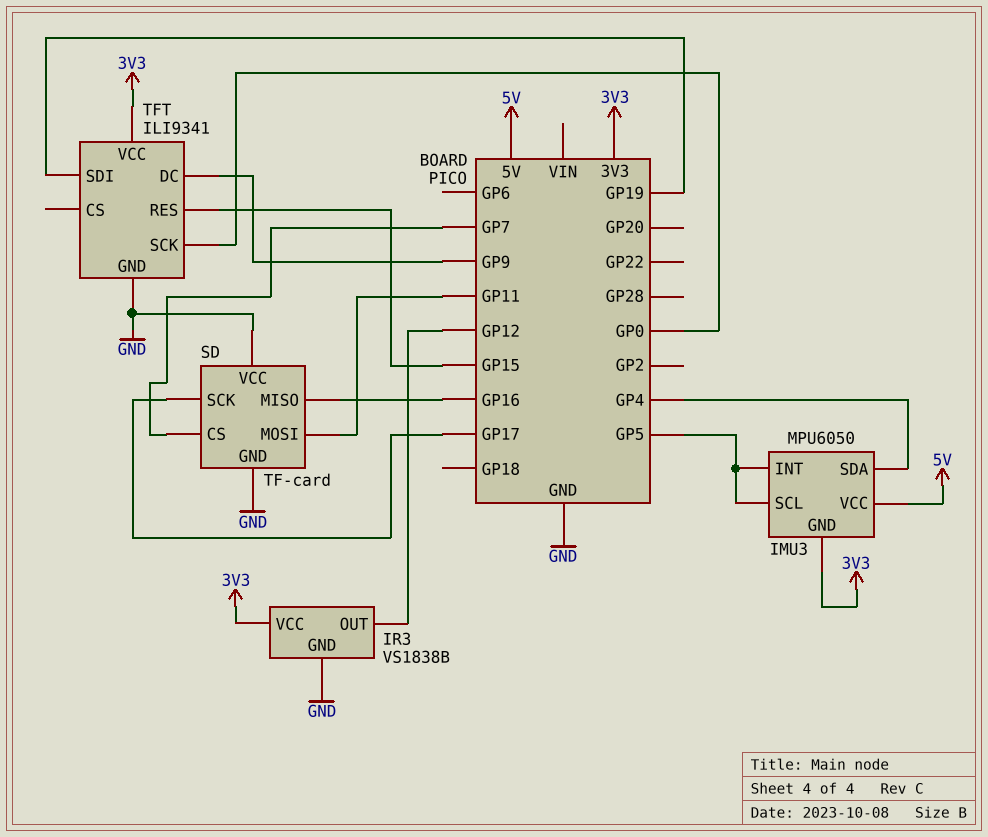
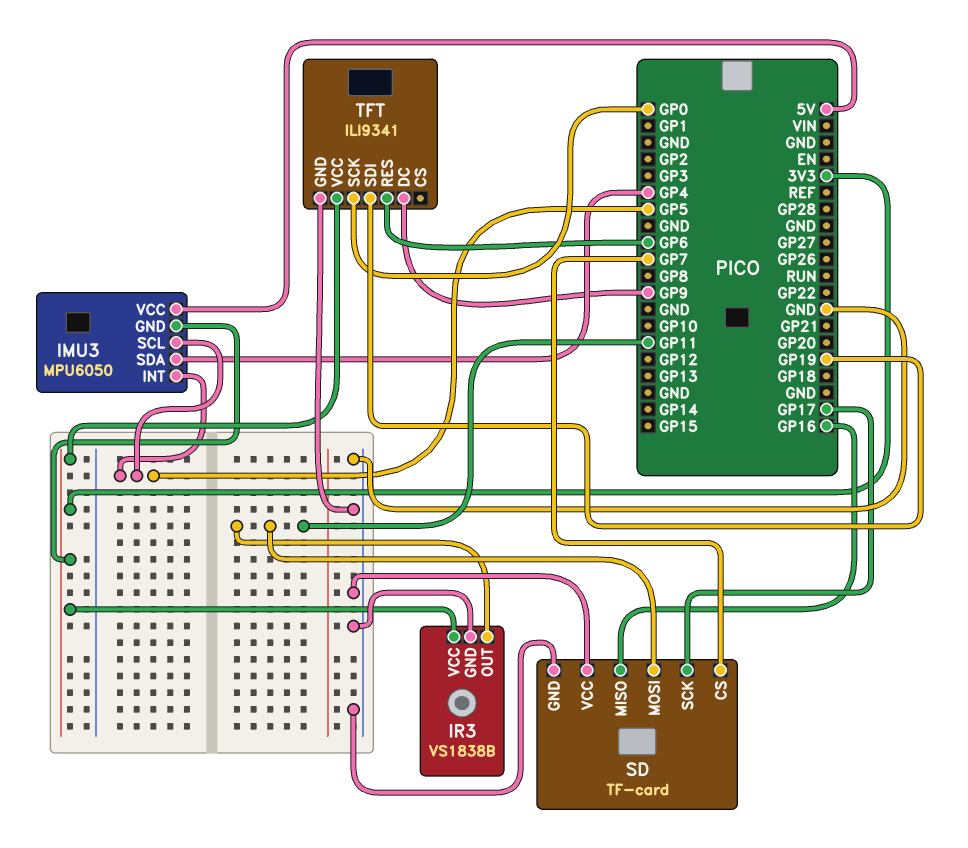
IR3 pin OUT: GP12 -> GP11
TFT pin RES: GP15 -> GP6

